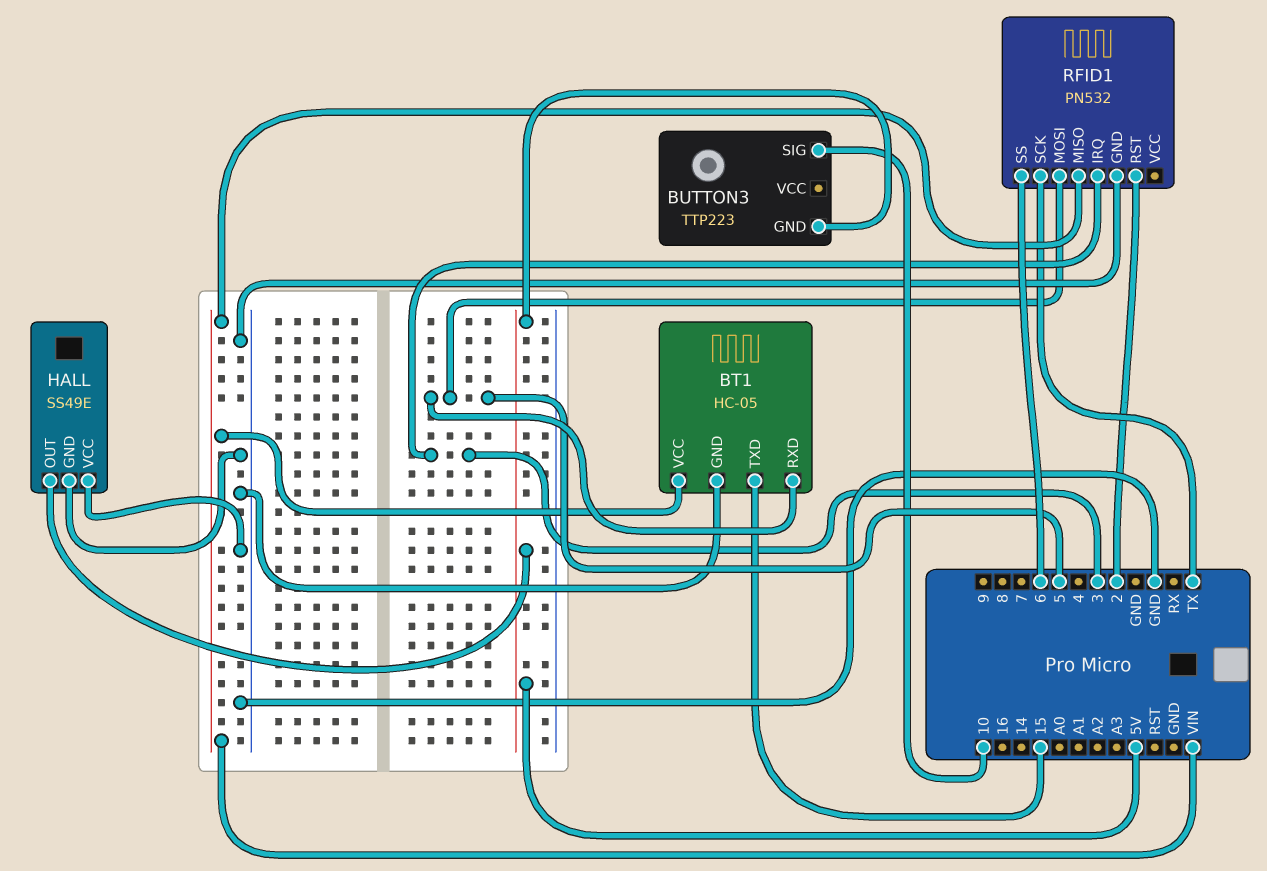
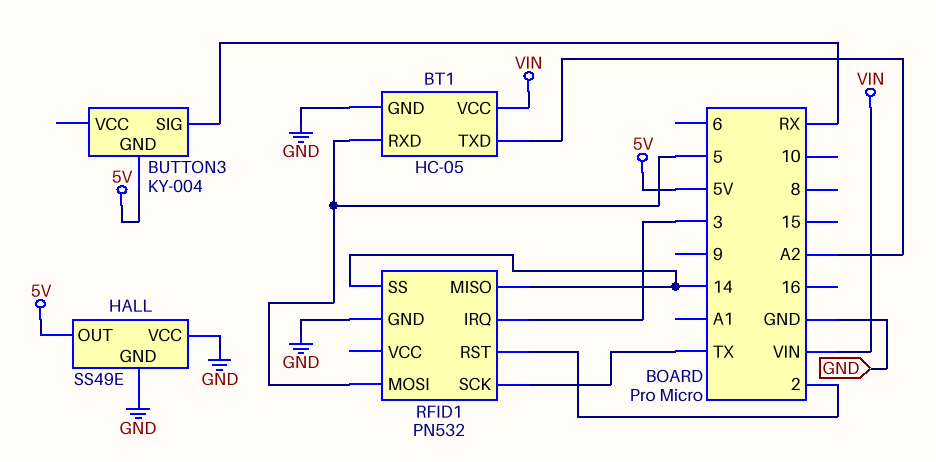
BT1 pin TXD: 15 -> A2
BUTTON3: TTP223 -> KY-004
BUTTON3 pin SIG: 10 -> RX
RFID1 pin MISO: VIN -> 14
RFID1 pin SS: 6 -> 14

